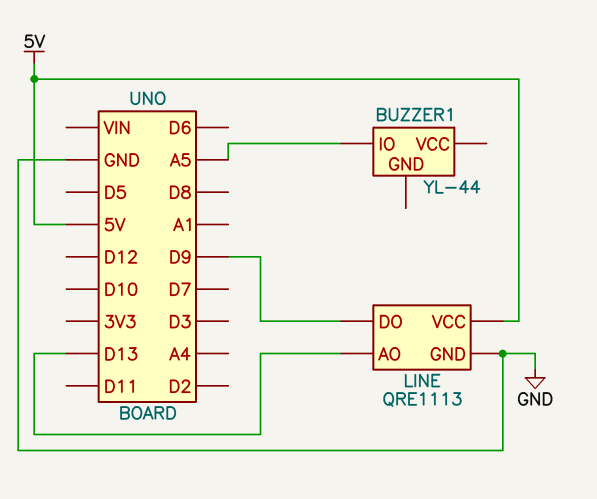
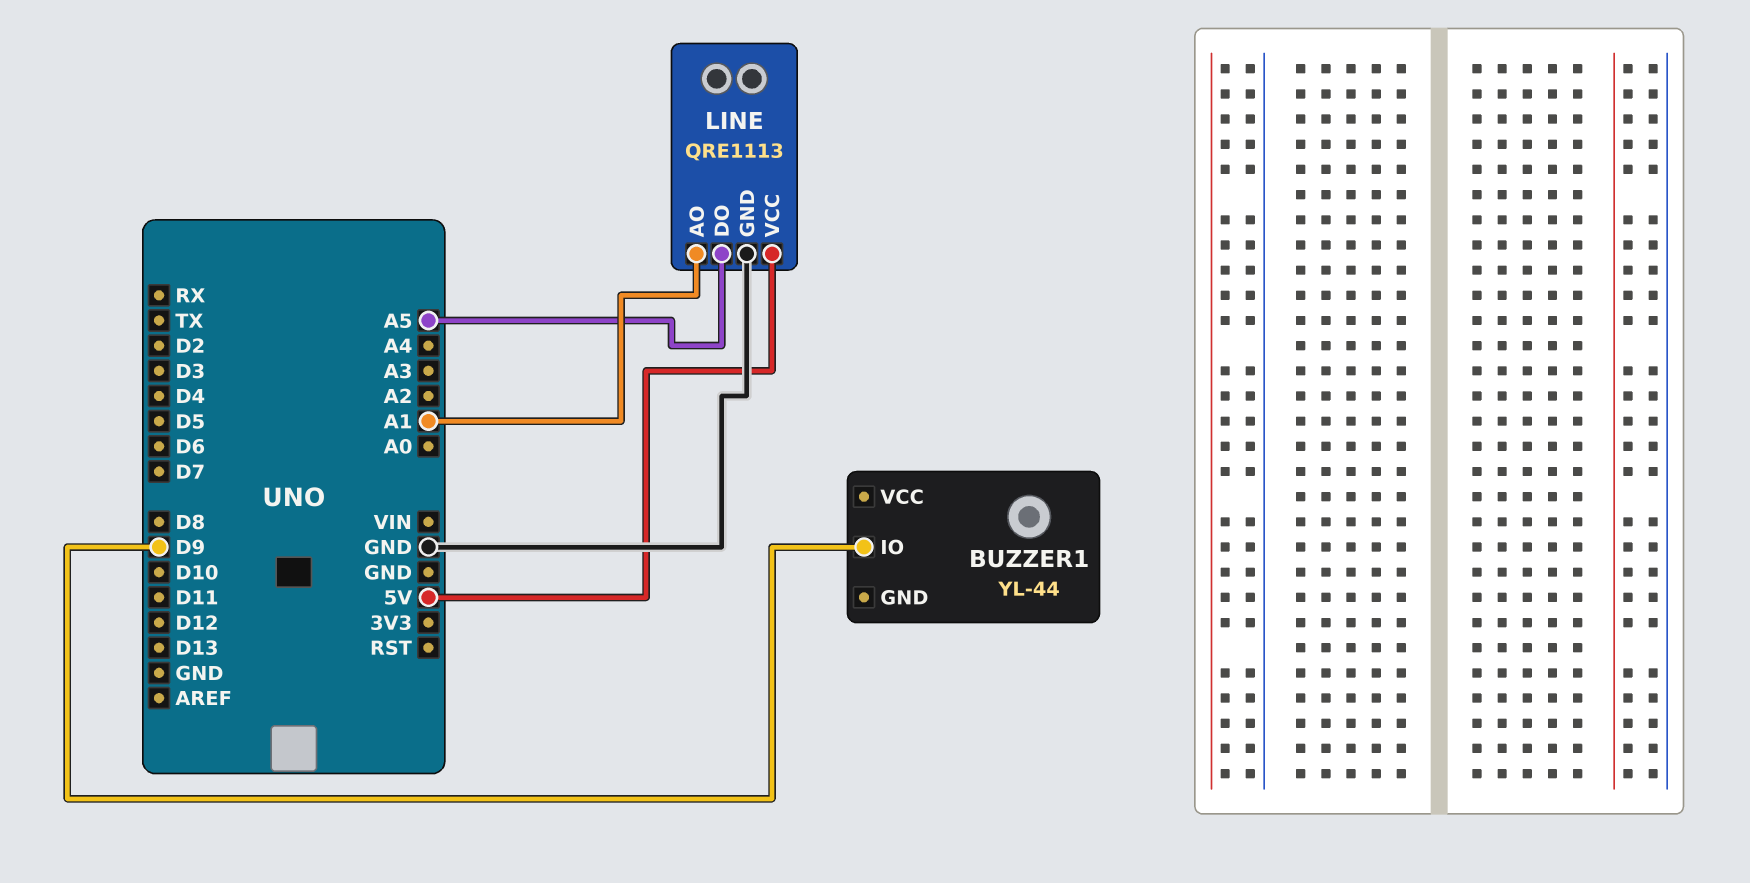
BUZZER1 pin IO: A5 -> D9
LINE pin AO: D13 -> A1
LINE pin DO: D9 -> A5

